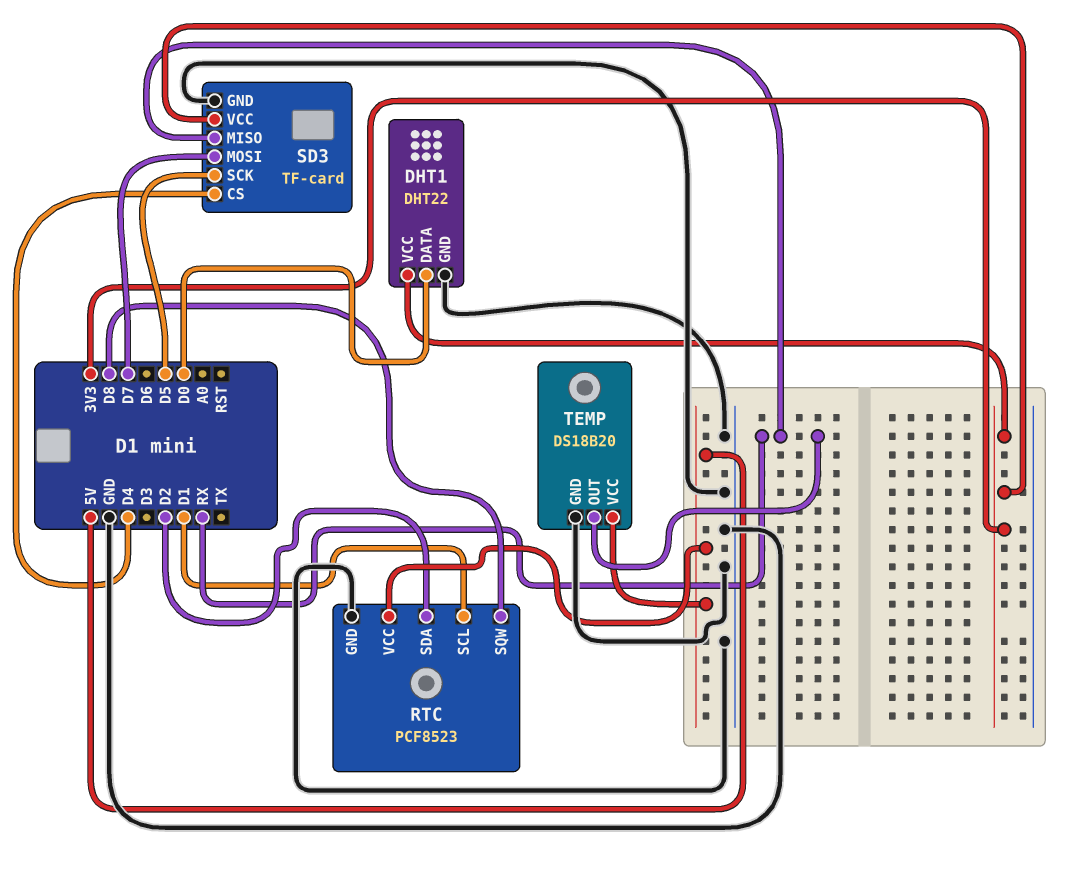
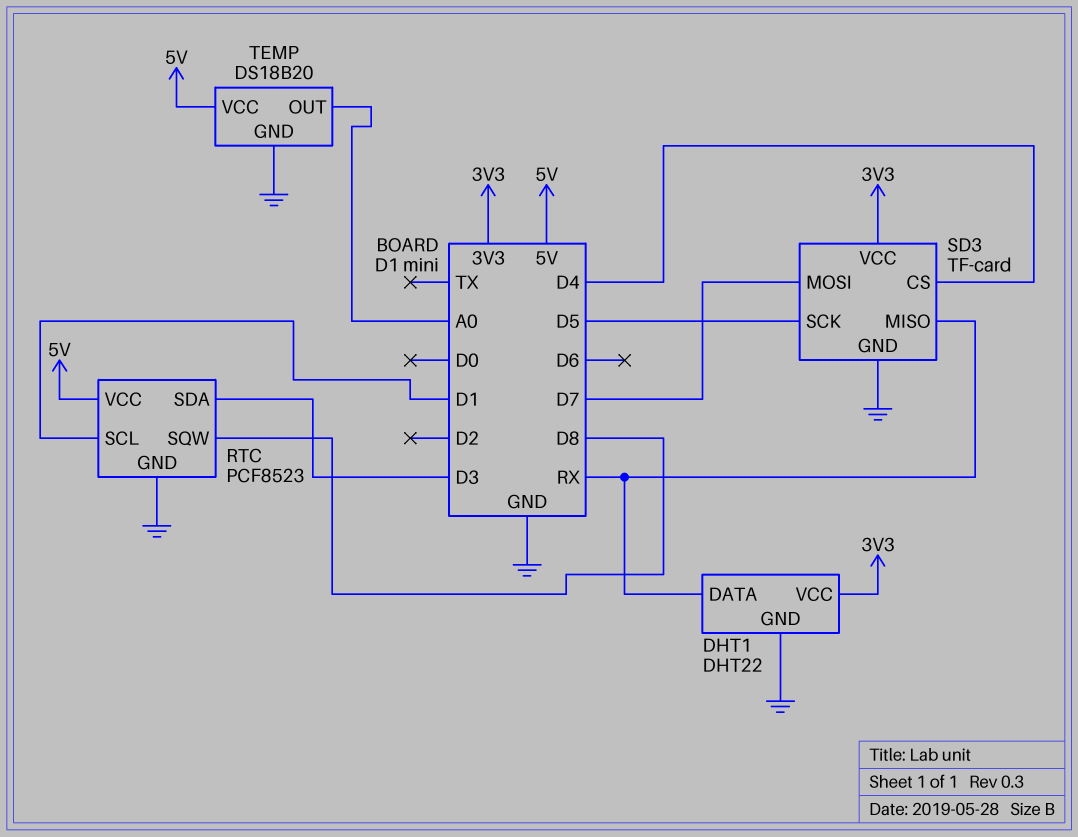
DHT1 pin DATA: D0 -> RX
RTC pin SDA: D2 -> D3
TEMP pin OUT: RX -> A0

